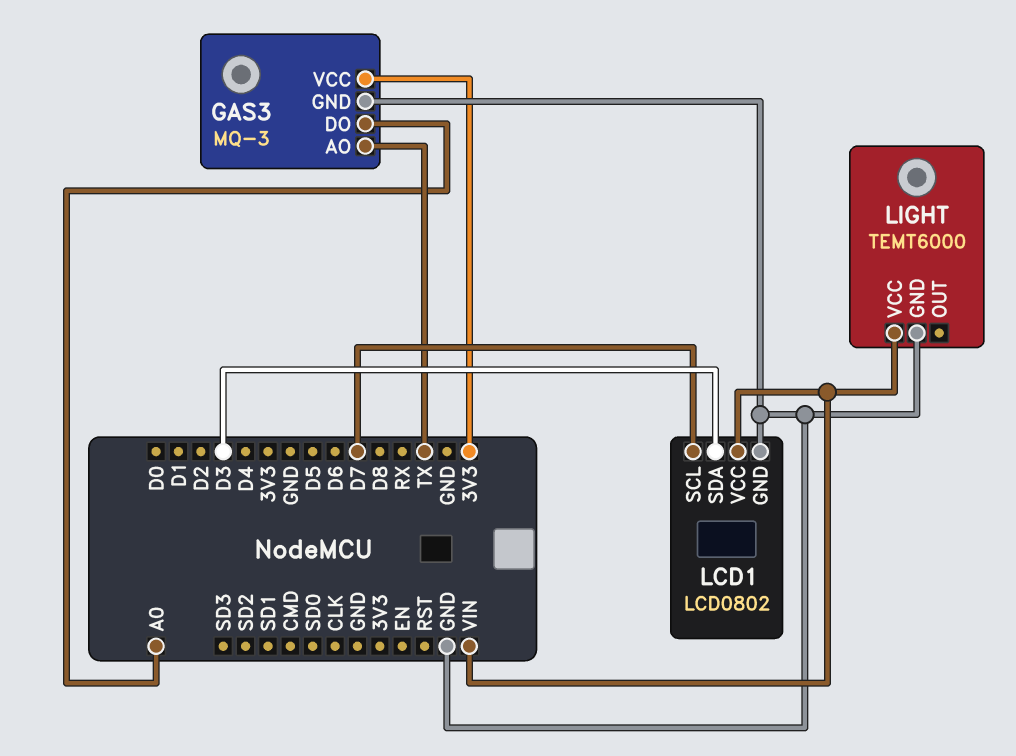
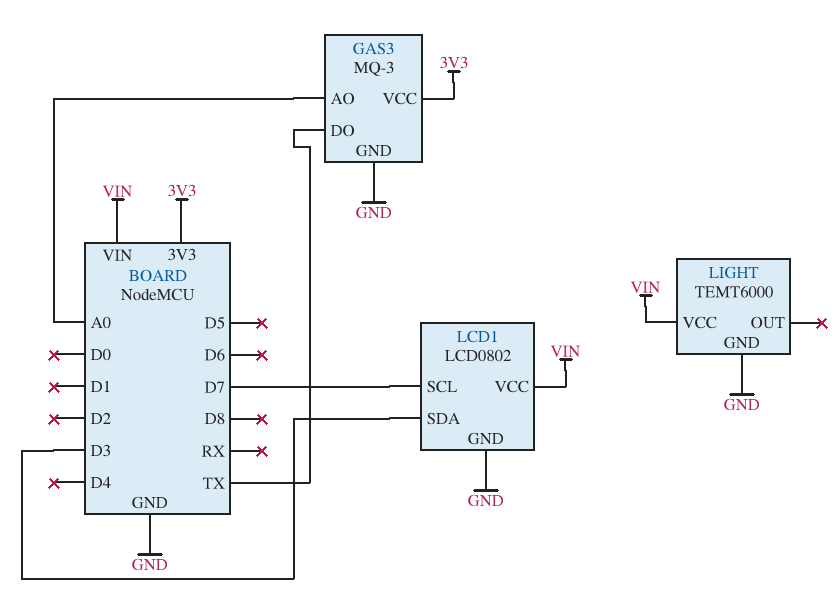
GAS3 pin AO: TX -> A0
GAS3 pin DO: A0 -> TX

